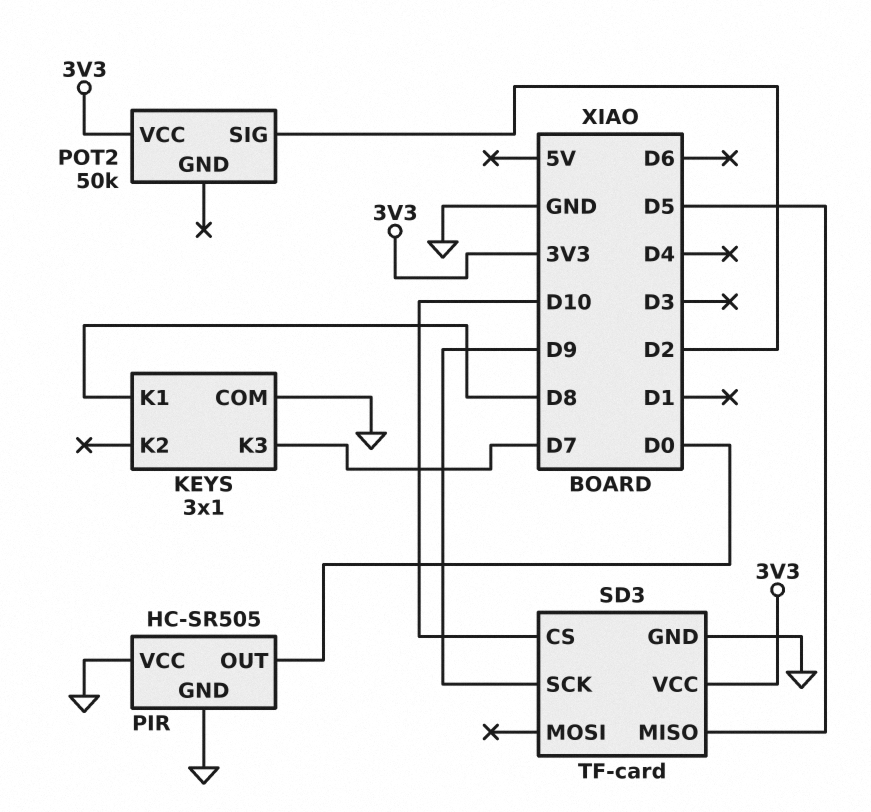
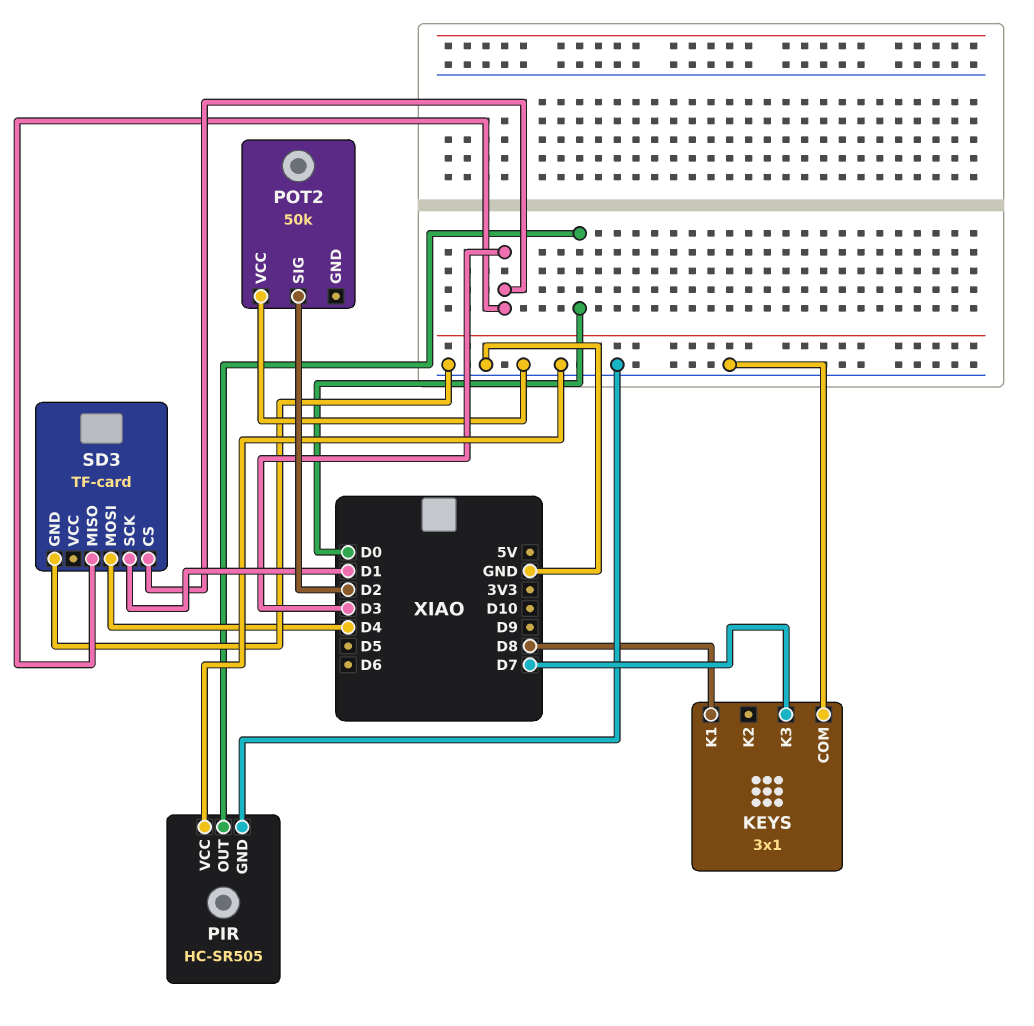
POT2 pin VCC: 3V3 -> GND
SD3 pin CS: D10 -> D3
SD3 pin MISO: D5 -> D3
SD3 pin MOSI: none -> D4
SD3 pin SCK: D9 -> D1
SD3 pin VCC: 3V3 -> none

